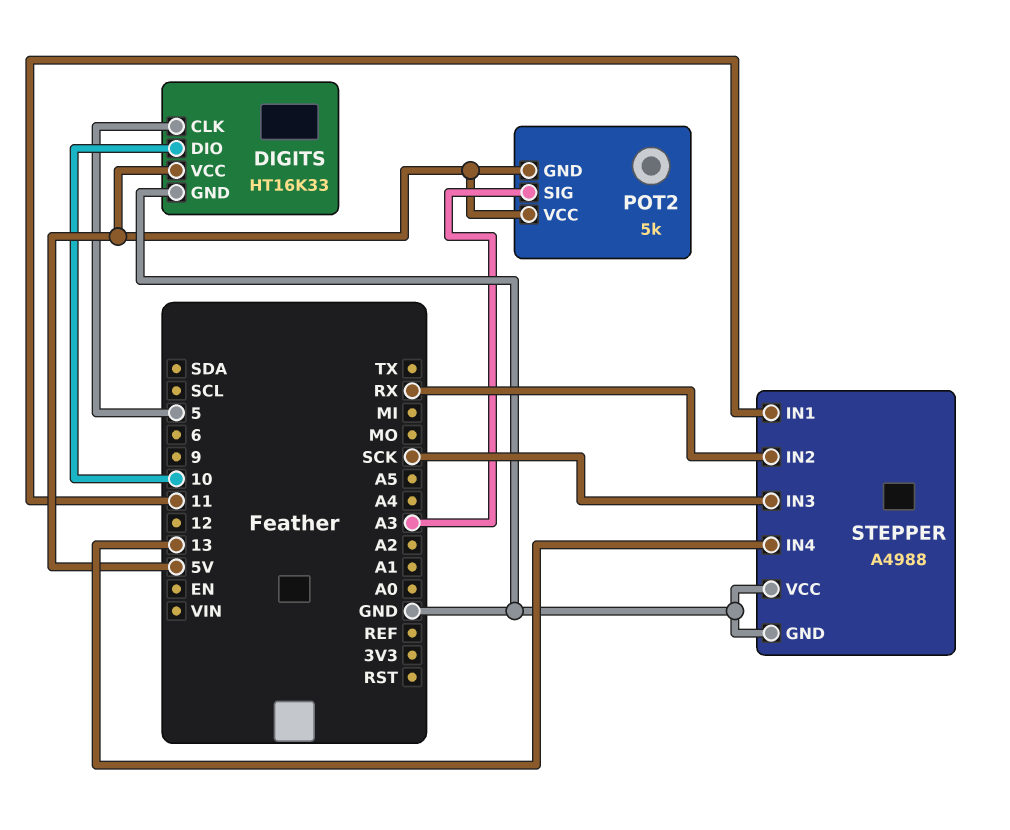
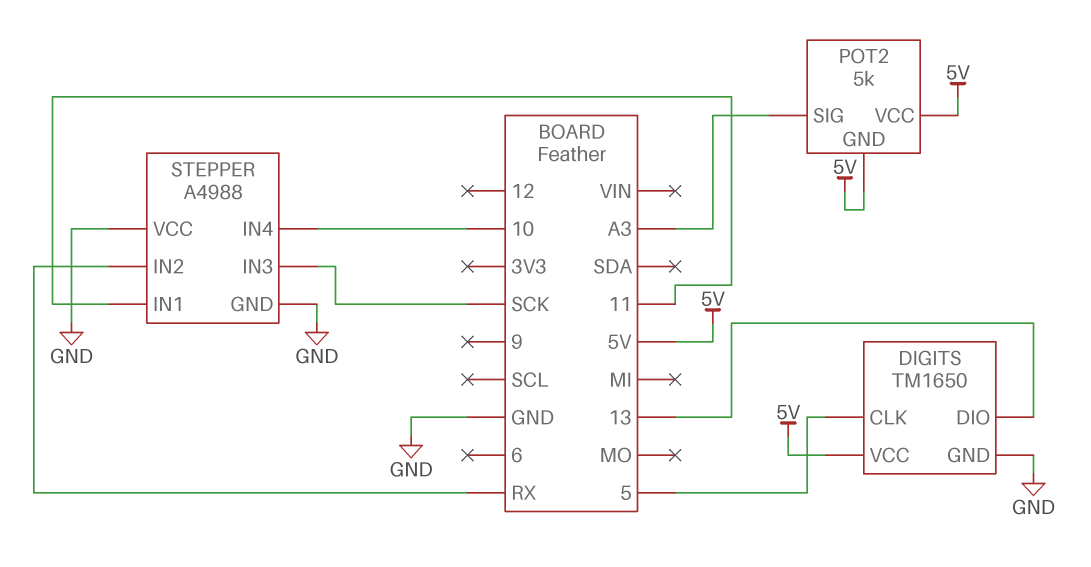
DIGITS: HT16K33 -> TM1650
DIGITS pin DIO: 10 -> 13
STEPPER pin IN4: 13 -> 10

